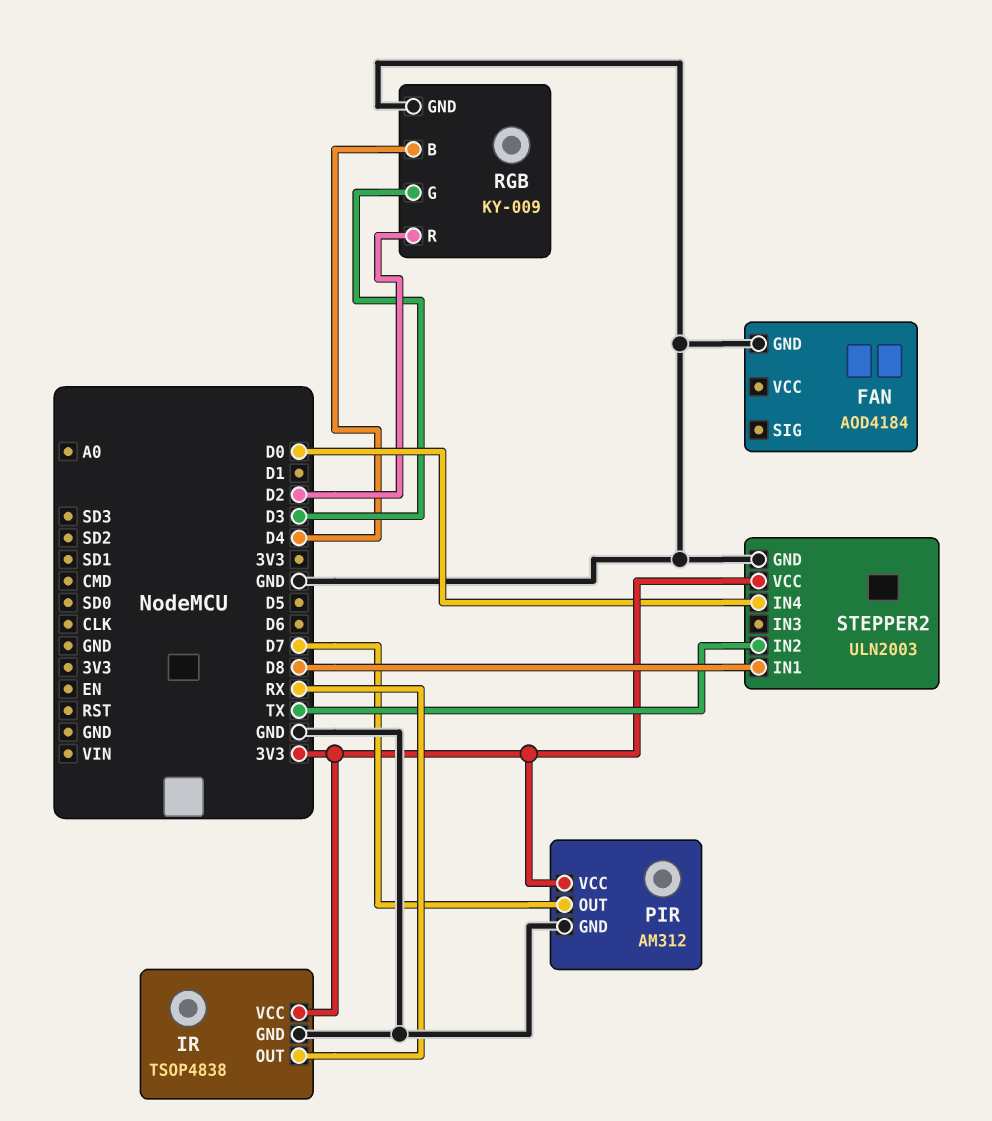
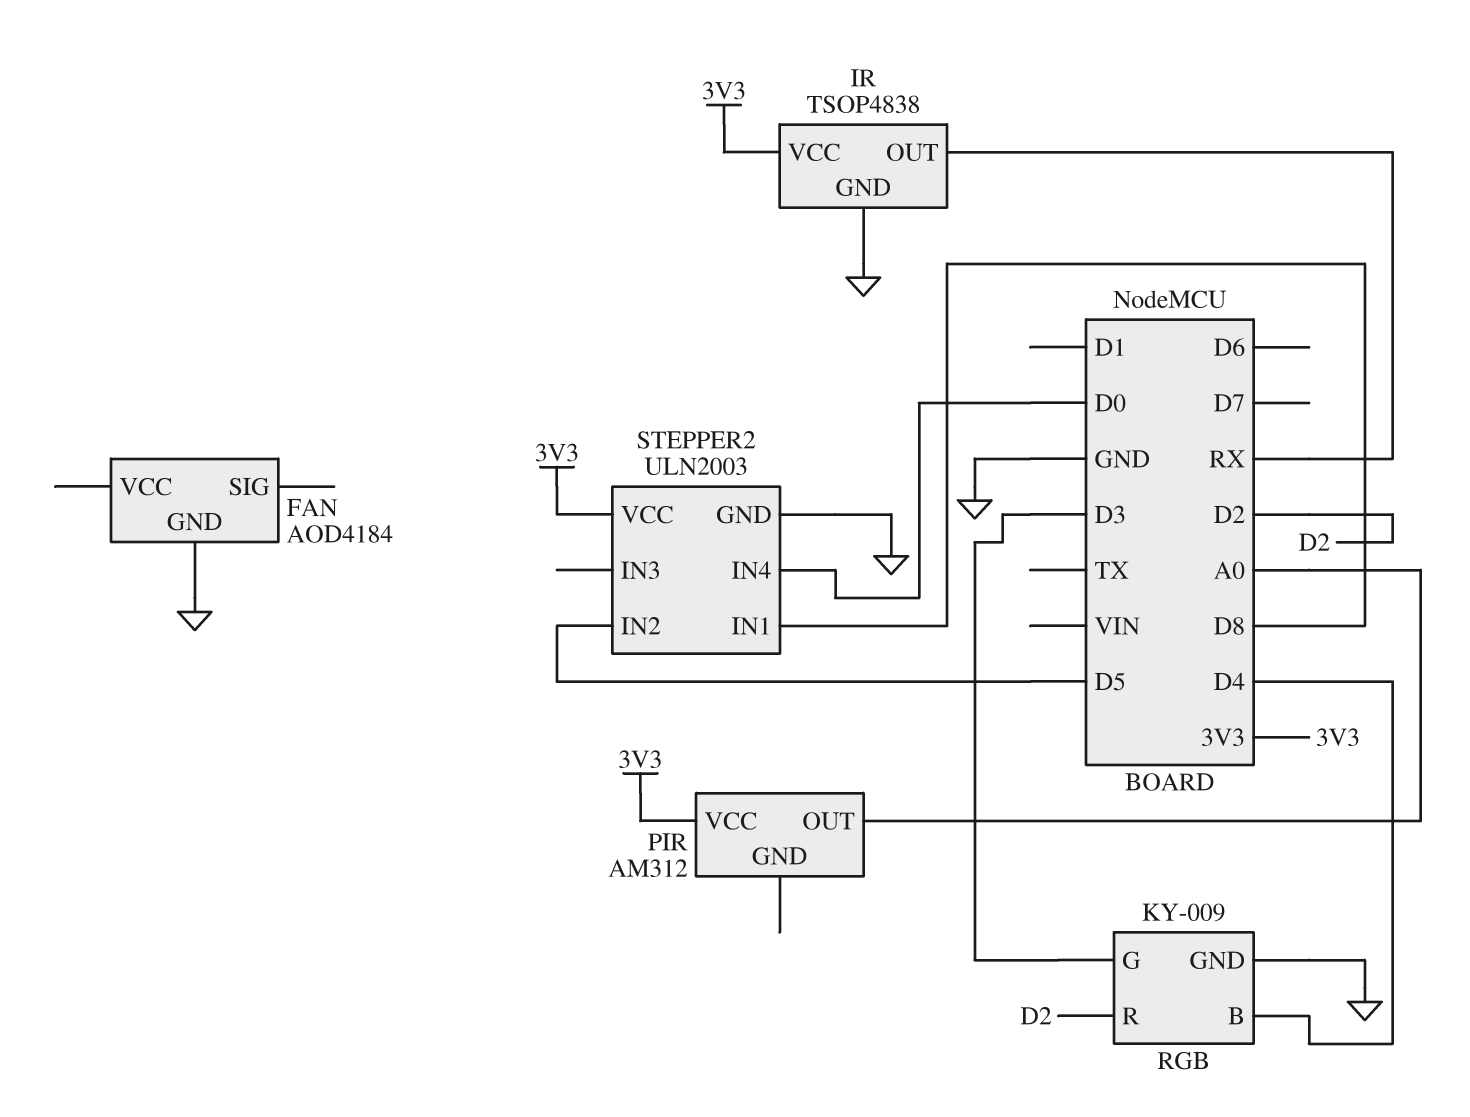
PIR pin GND: GND -> none
PIR pin OUT: D7 -> A0
STEPPER2 pin IN2: TX -> D5

